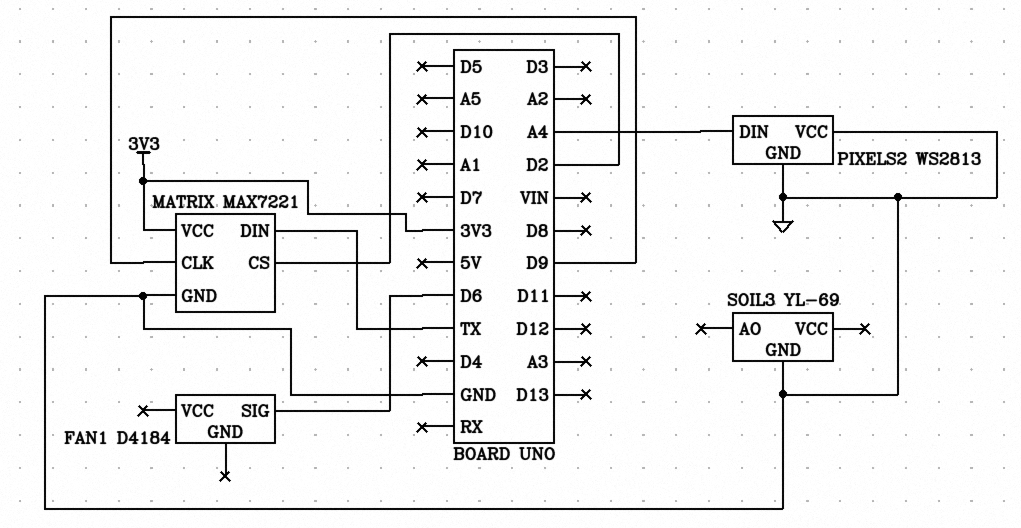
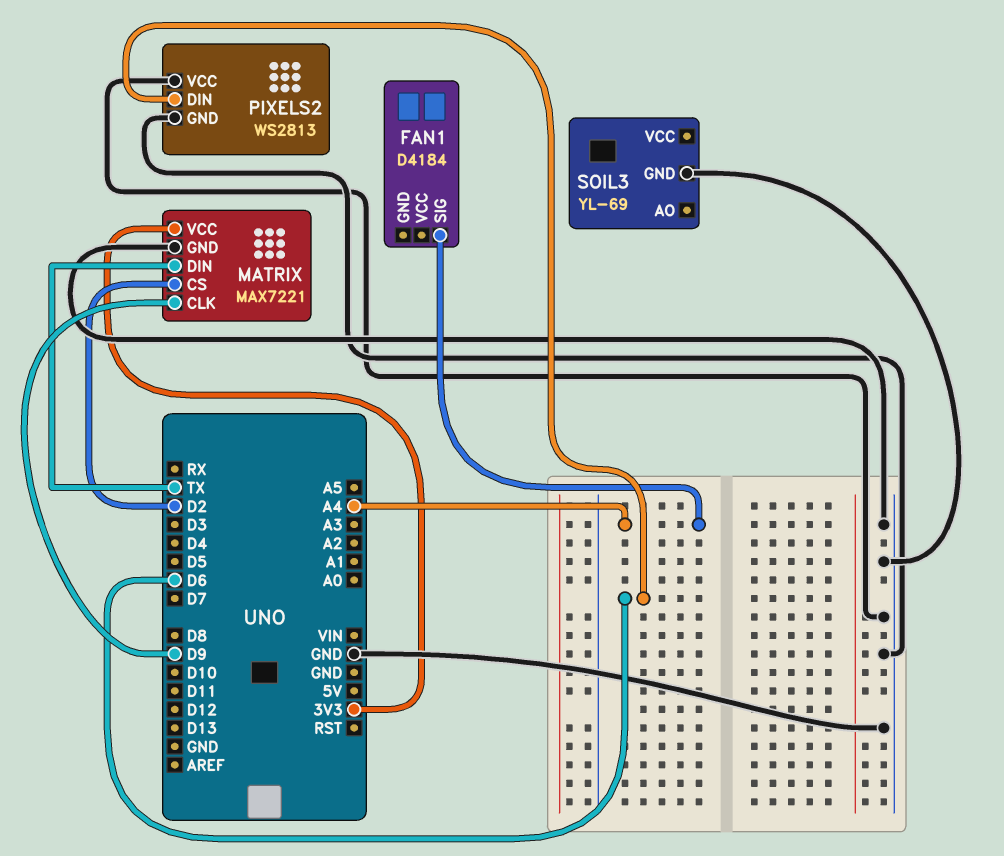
FAN1 pin SIG: D6 -> A4
PIXELS2 pin DIN: A4 -> D6

